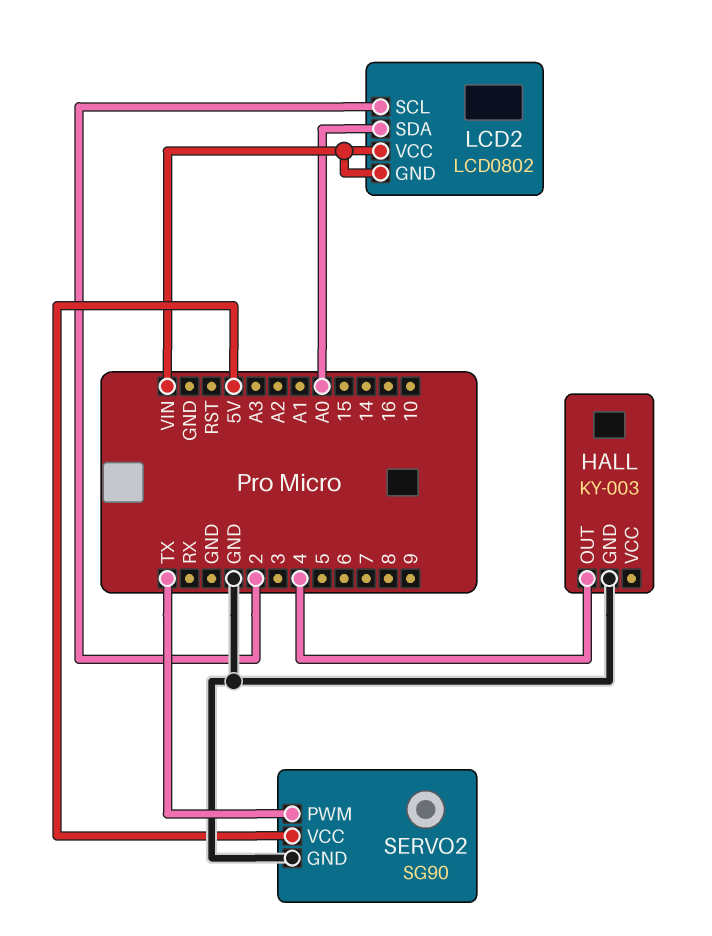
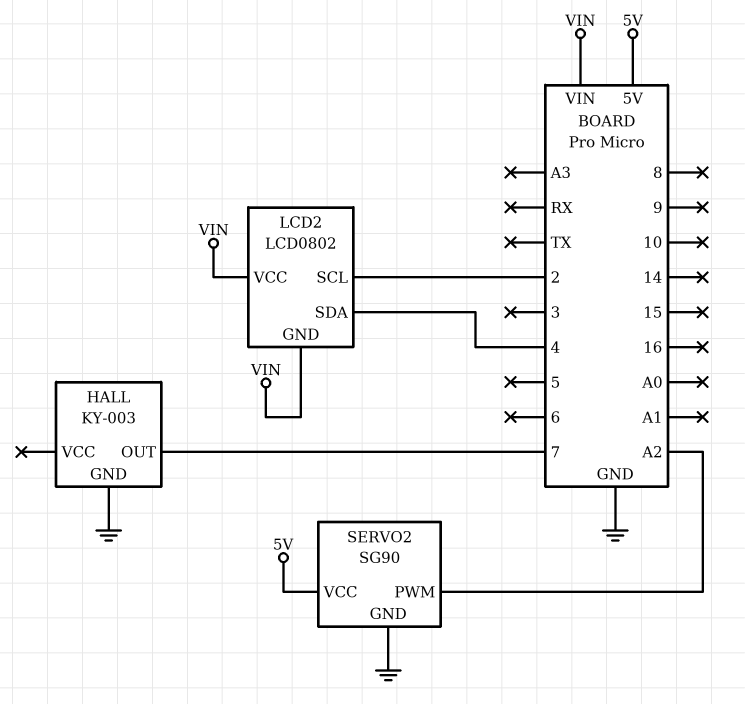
HALL pin OUT: 4 -> 7
LCD2 pin SDA: A0 -> 4
SERVO2 pin PWM: TX -> A2

